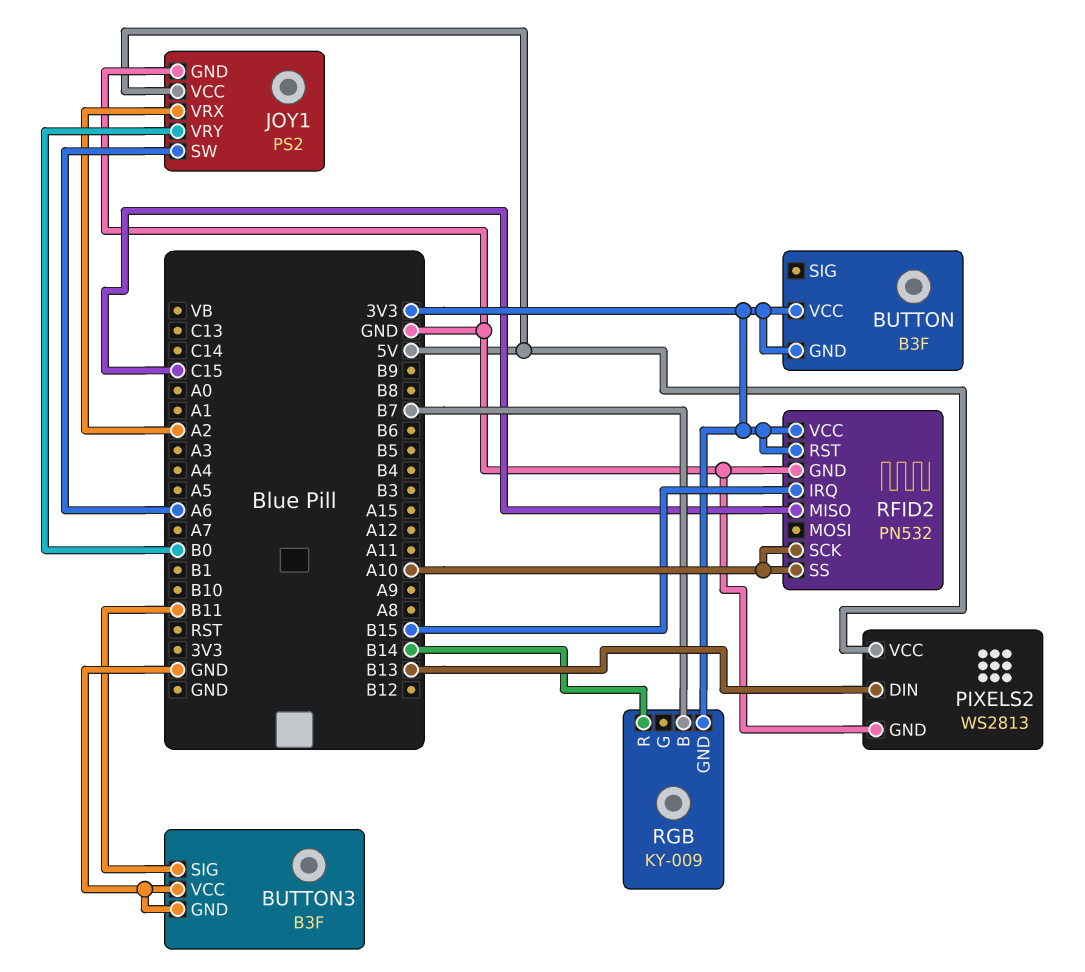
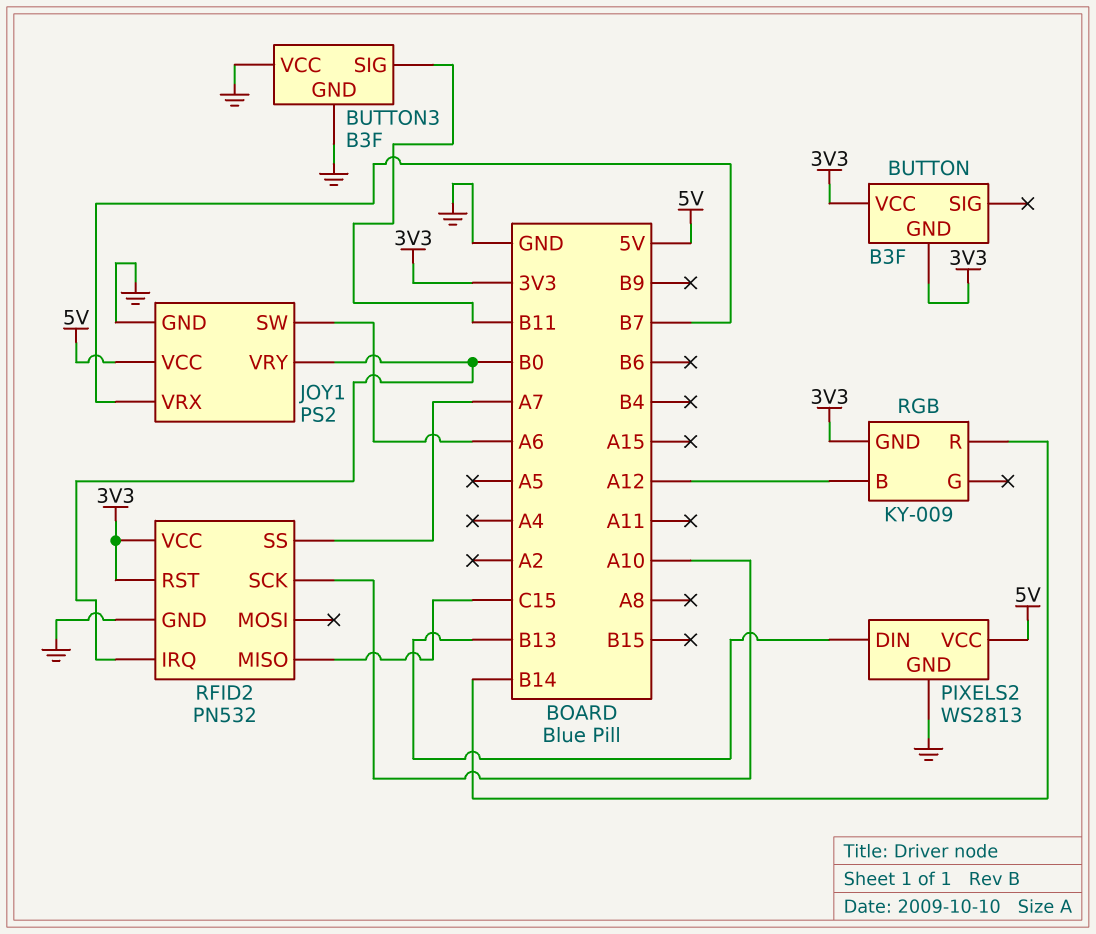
JOY1 pin VRX: A2 -> B7
RFID2 pin IRQ: B15 -> B0
RFID2 pin SS: A10 -> A7
RGB pin B: B7 -> A12

